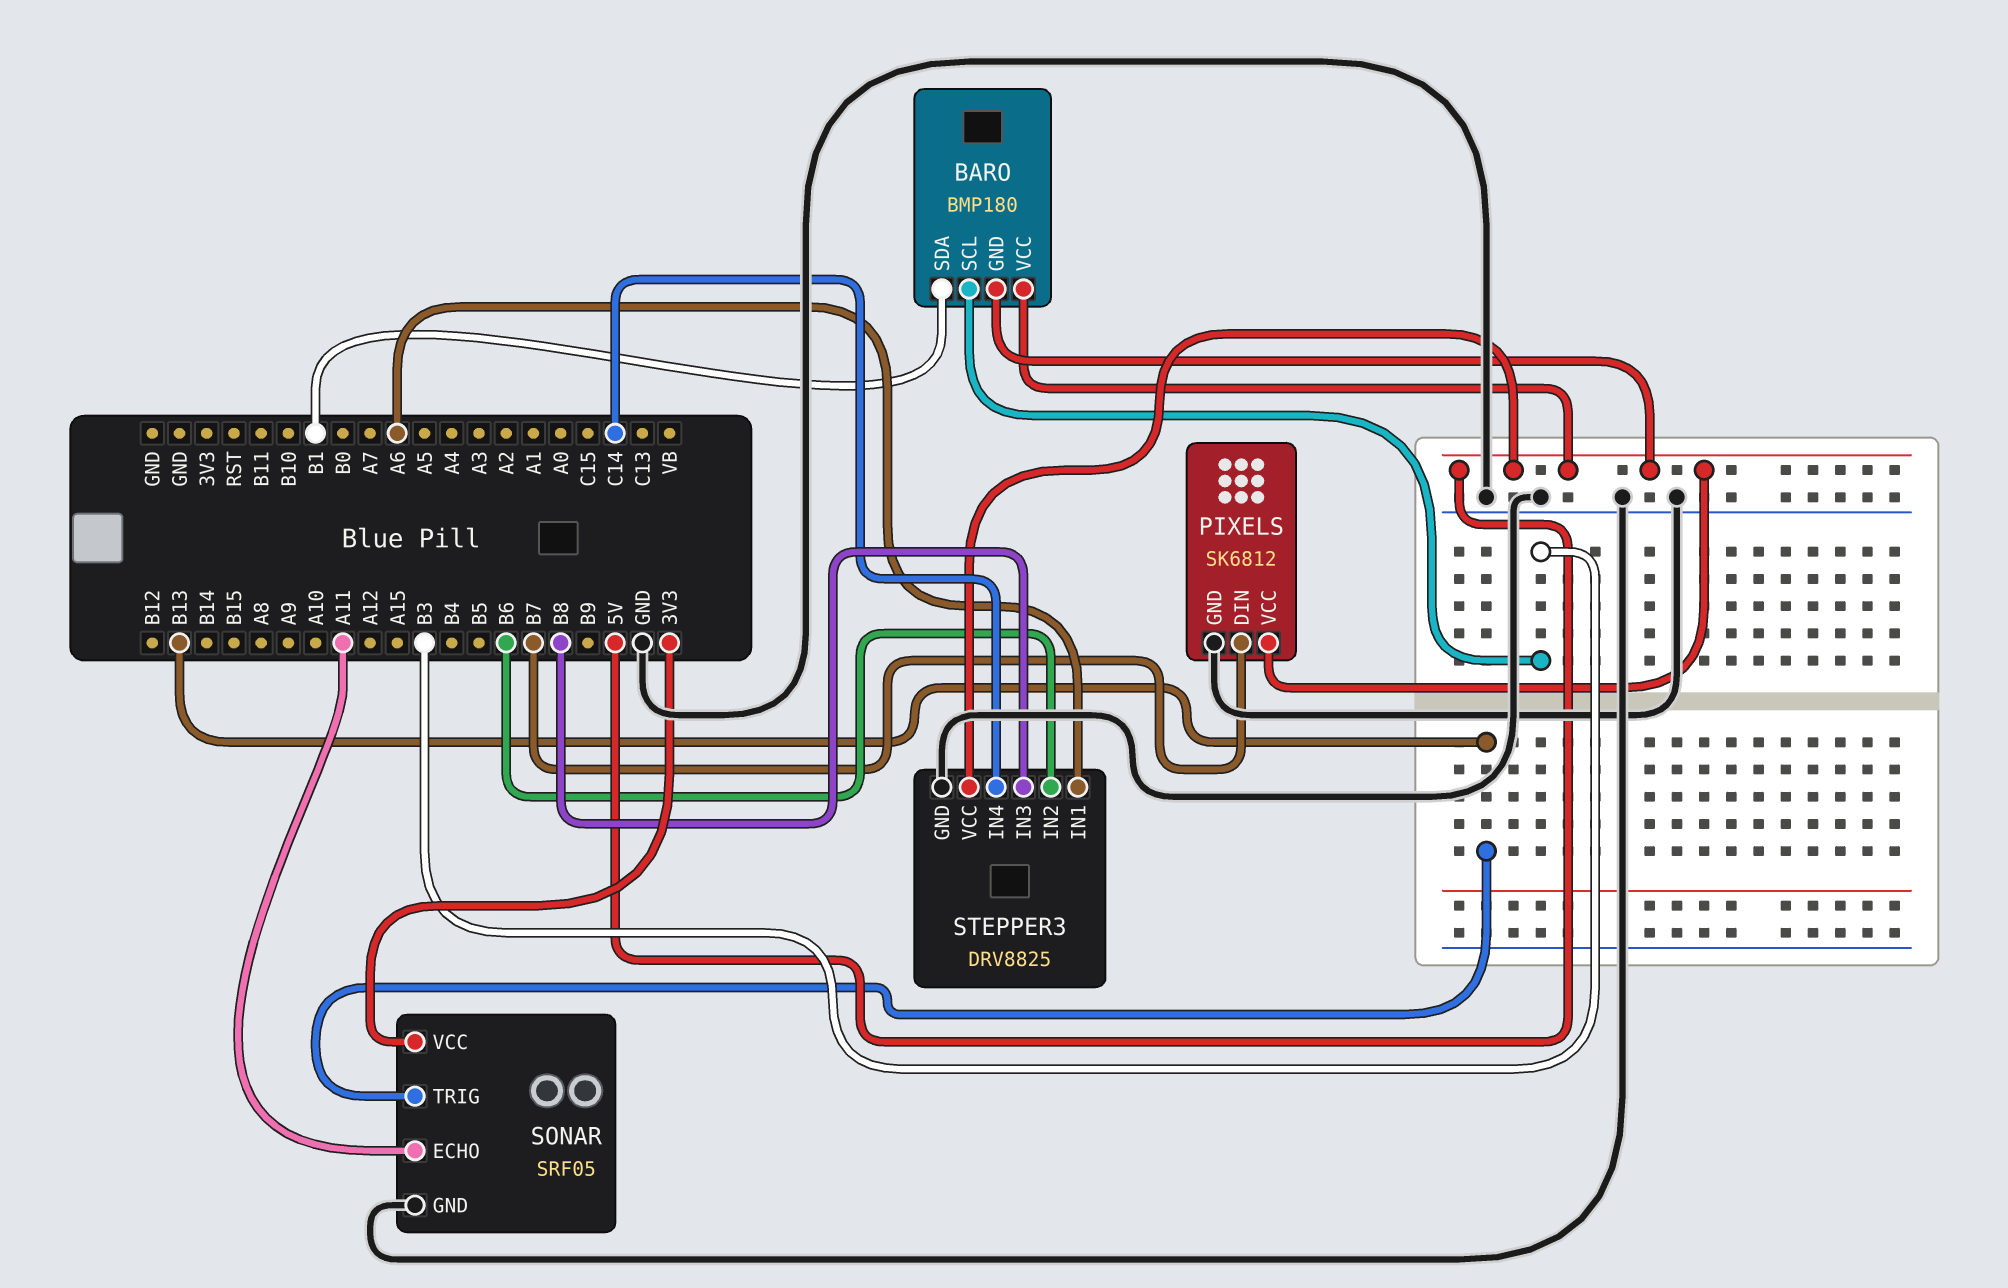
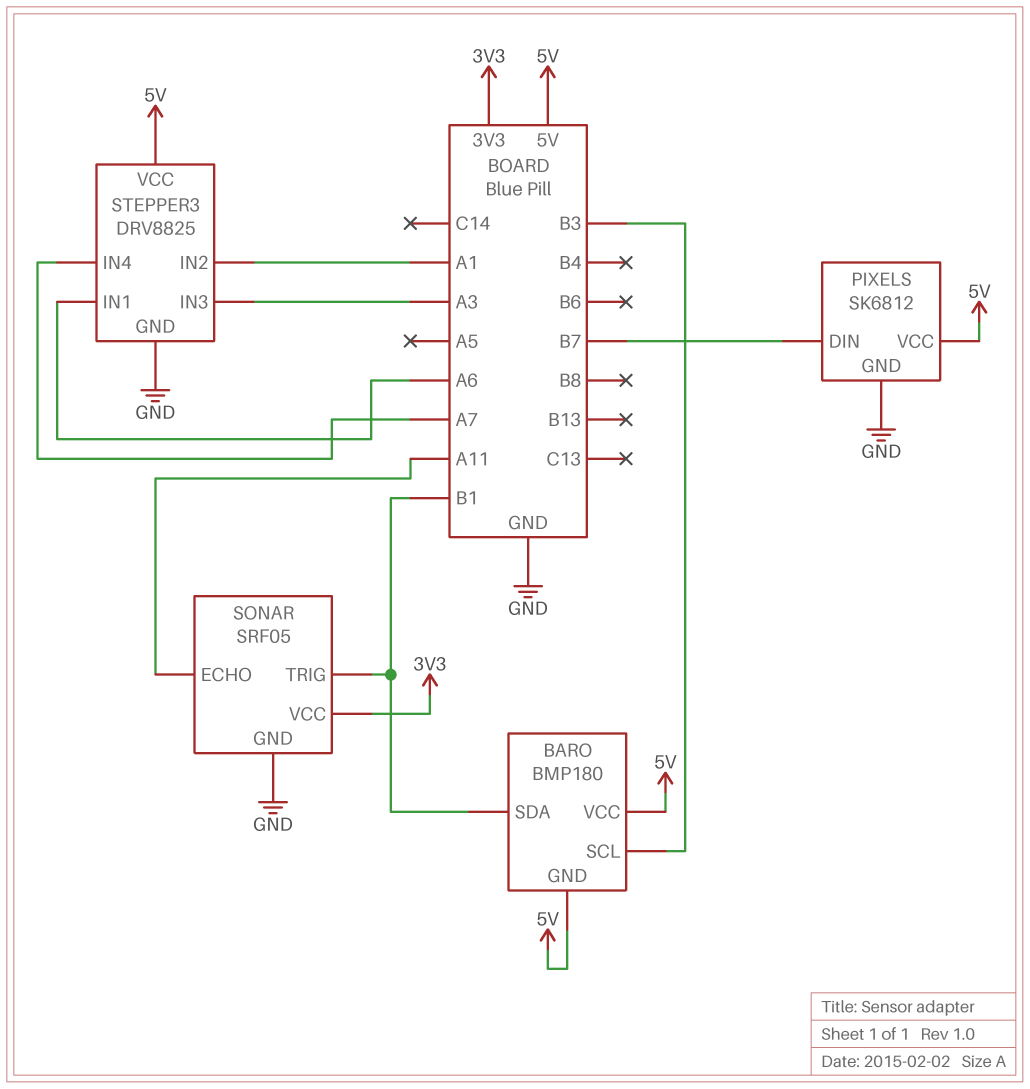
SONAR pin TRIG: B13 -> B1
STEPPER3 pin IN2: B6 -> A1
STEPPER3 pin IN3: B8 -> A3
STEPPER3 pin IN4: C14 -> A7

